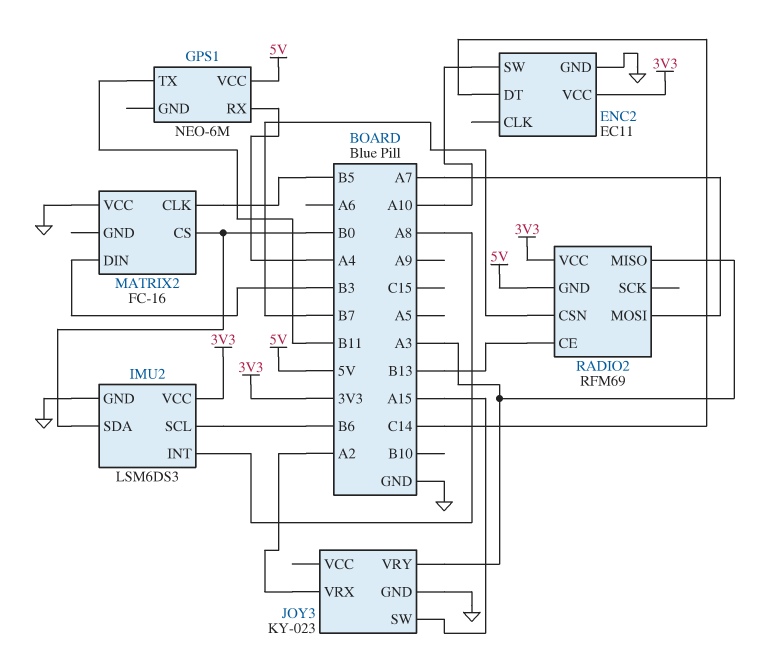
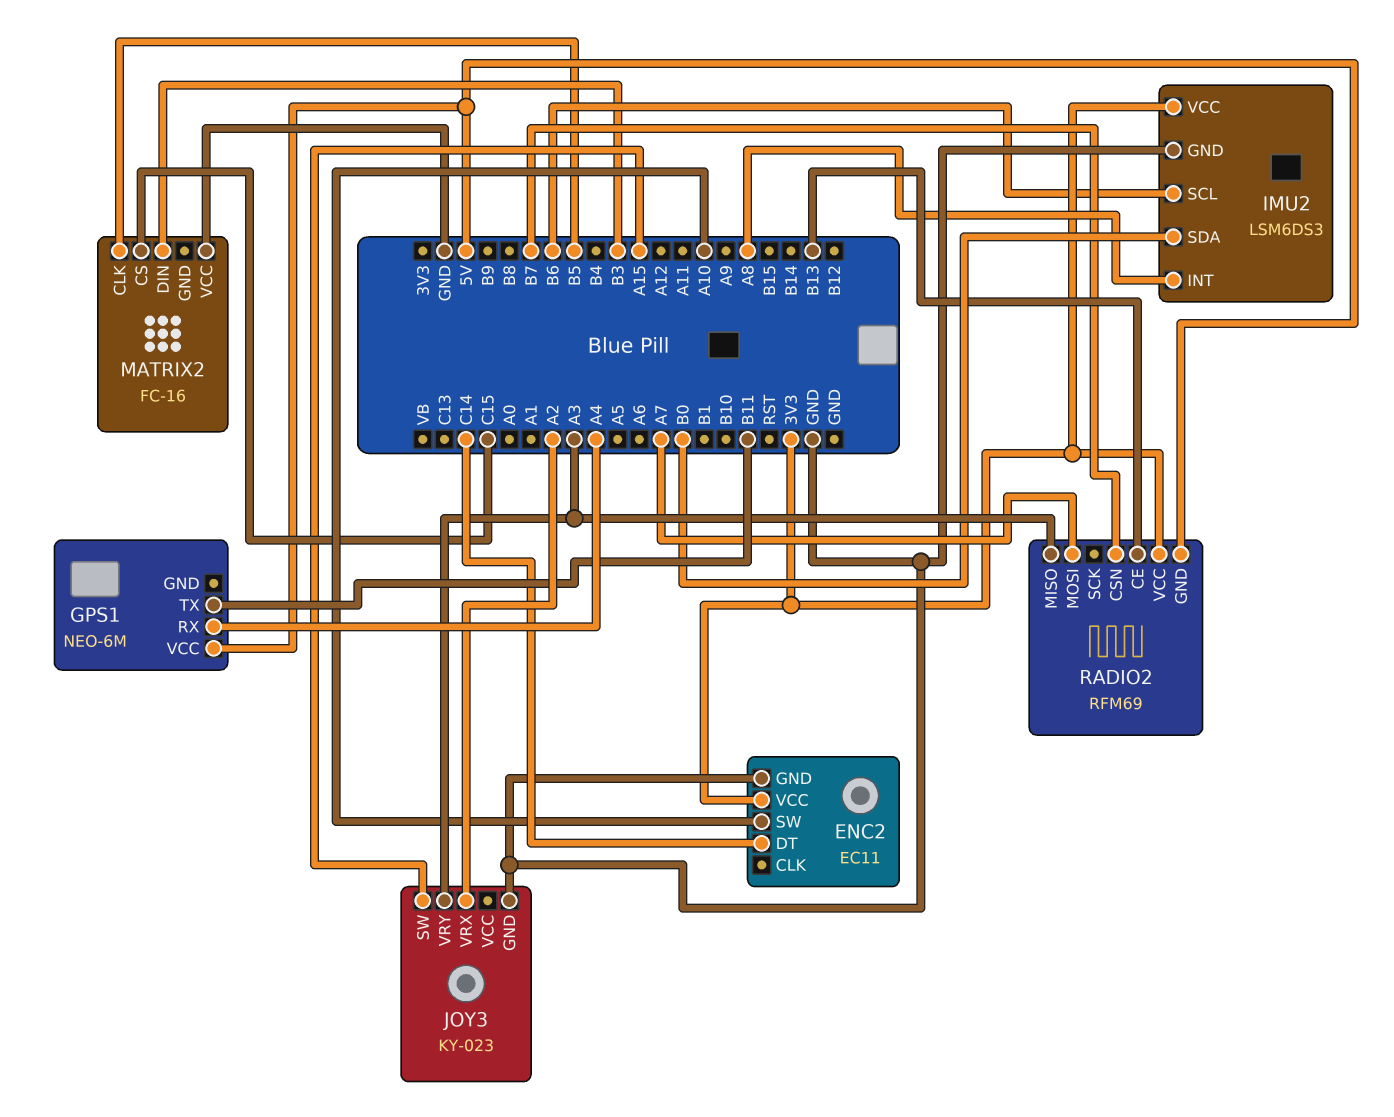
MATRIX2 pin CS: B0 -> C15

